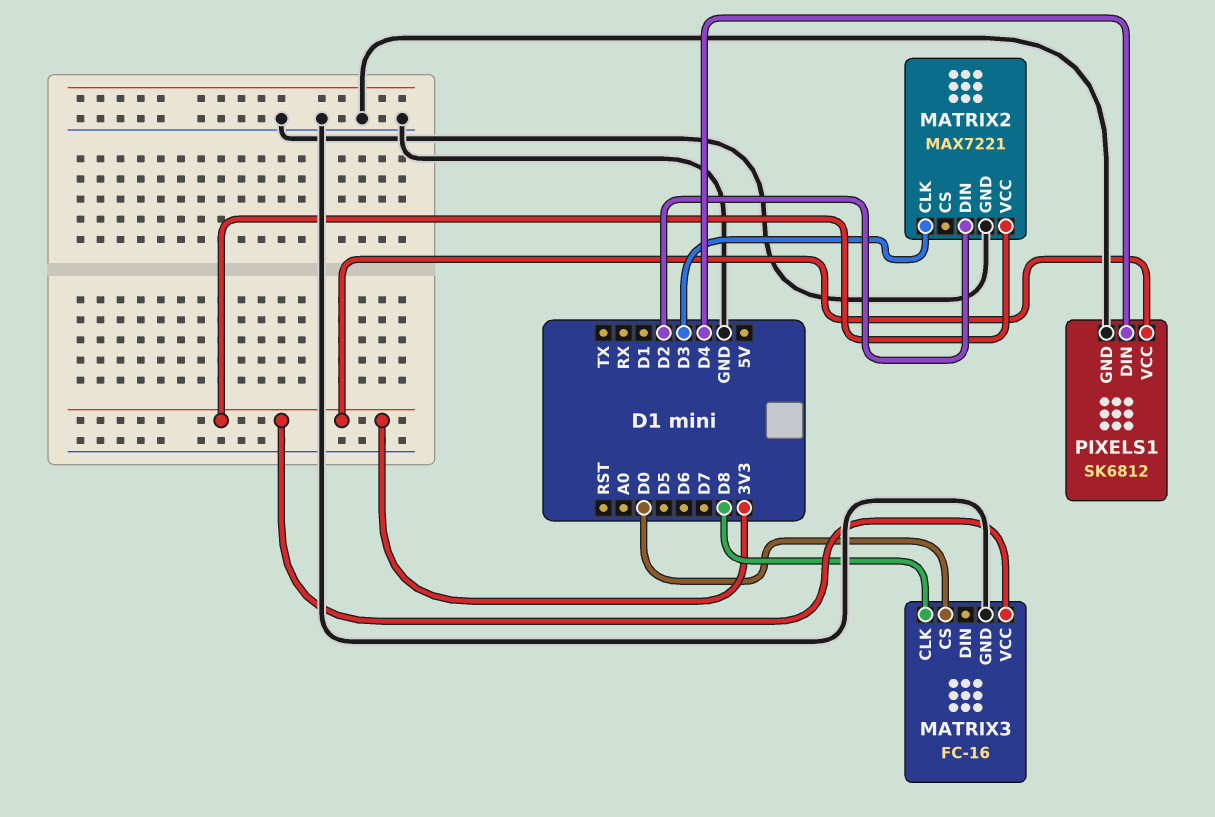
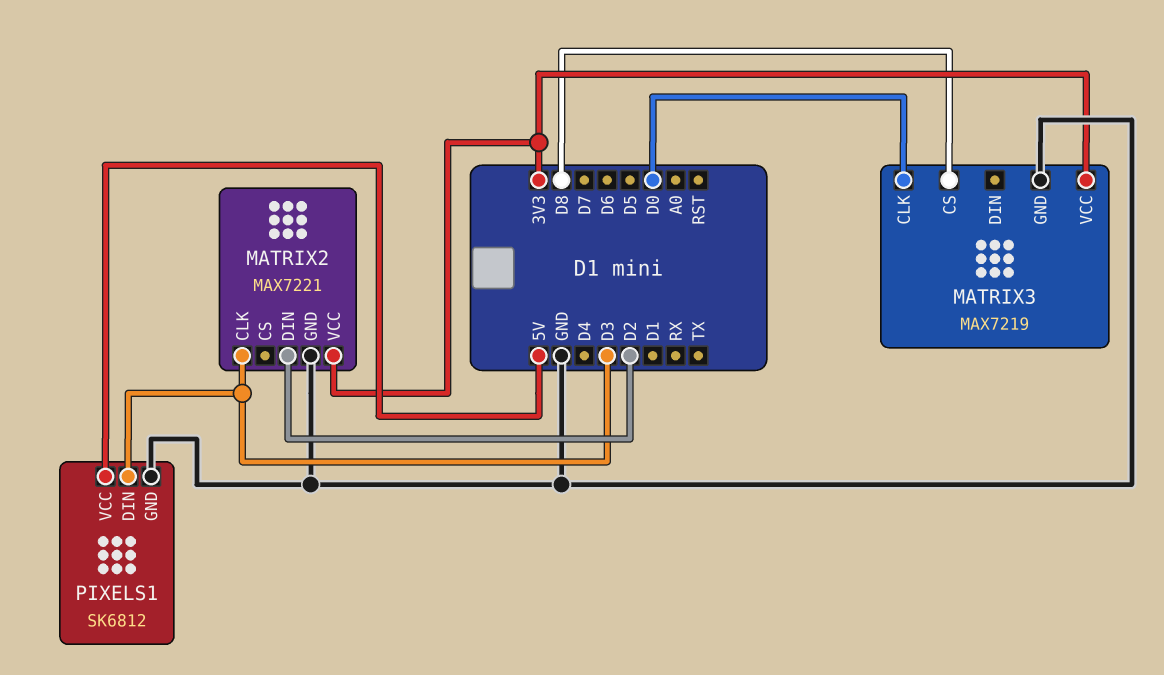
MATRIX3: FC-16 -> MAX7219
MATRIX3 pin CLK: D8 -> D0
MATRIX3 pin CS: D0 -> D8
PIXELS1 pin DIN: D4 -> D3
PIXELS1 pin VCC: 3V3 -> 5V

